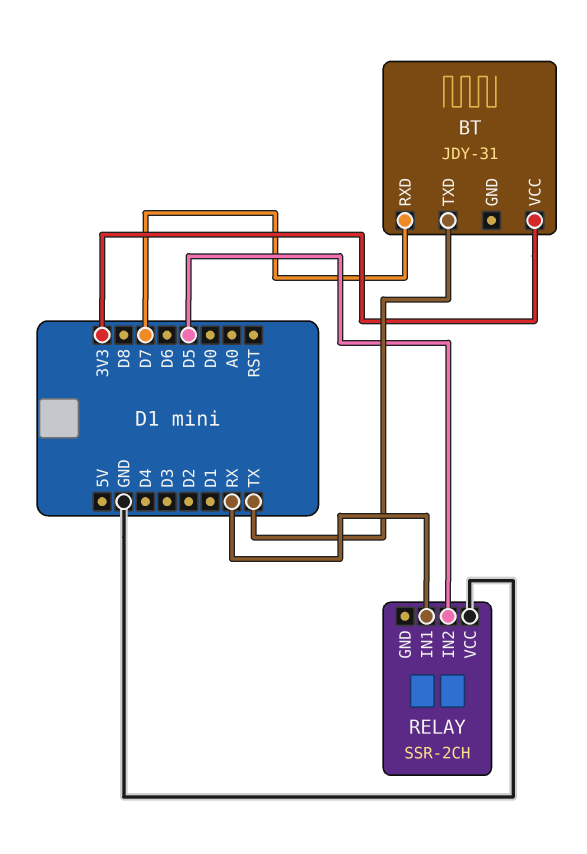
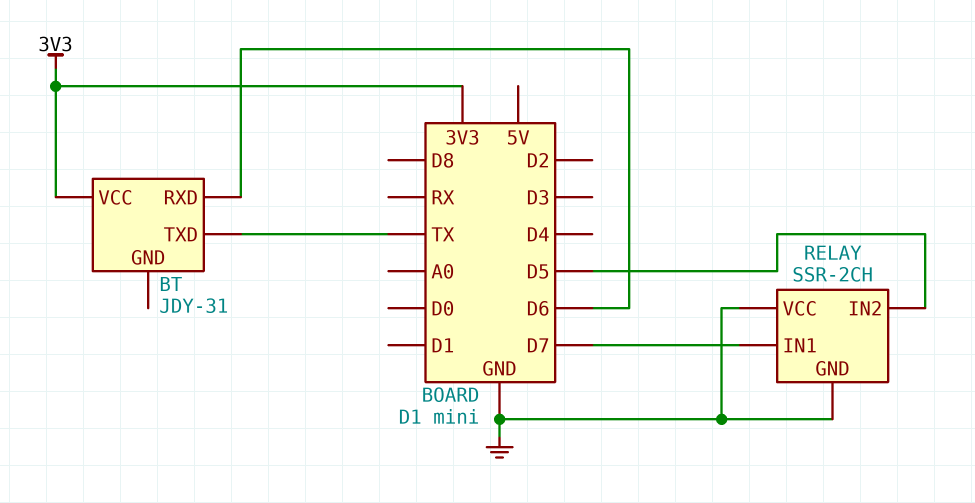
BT pin RXD: D7 -> D6
RELAY pin GND: none -> GND
RELAY pin IN1: RX -> D7

